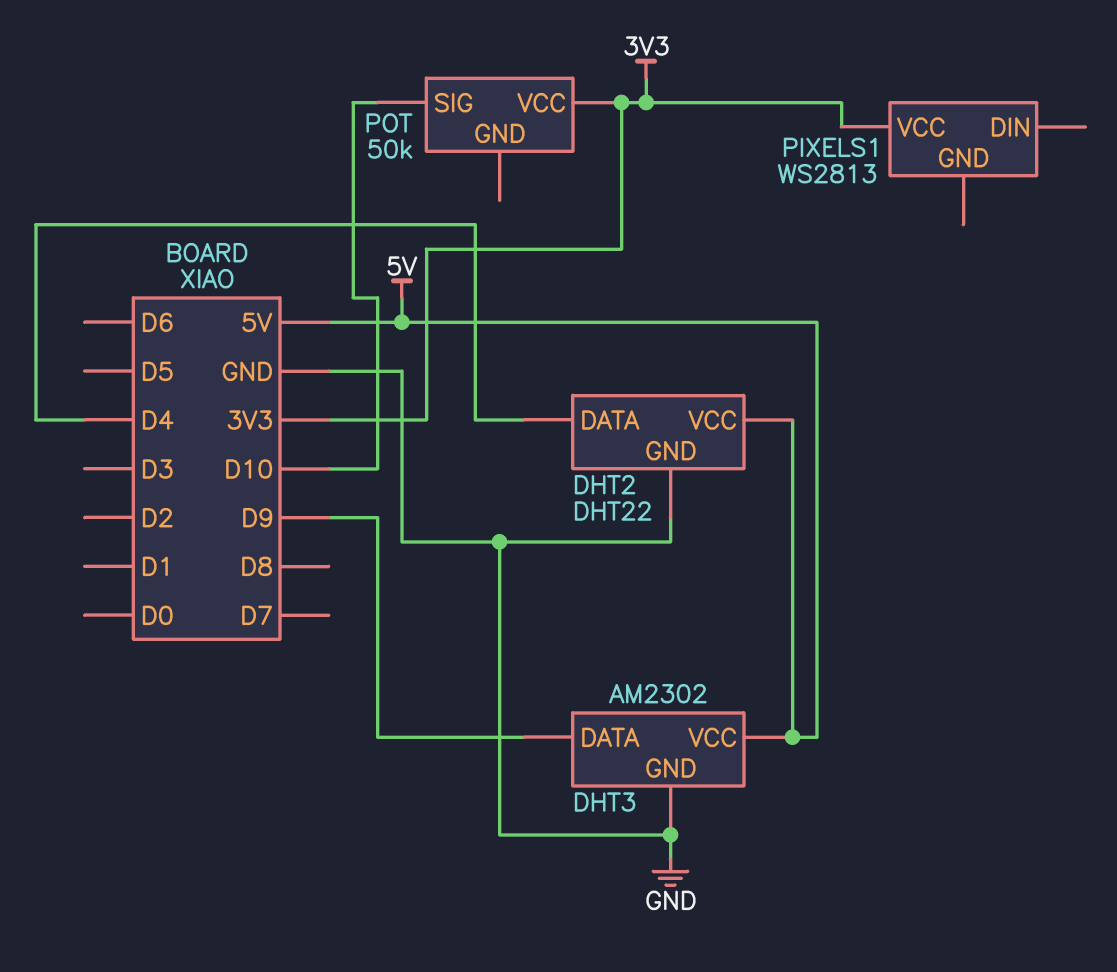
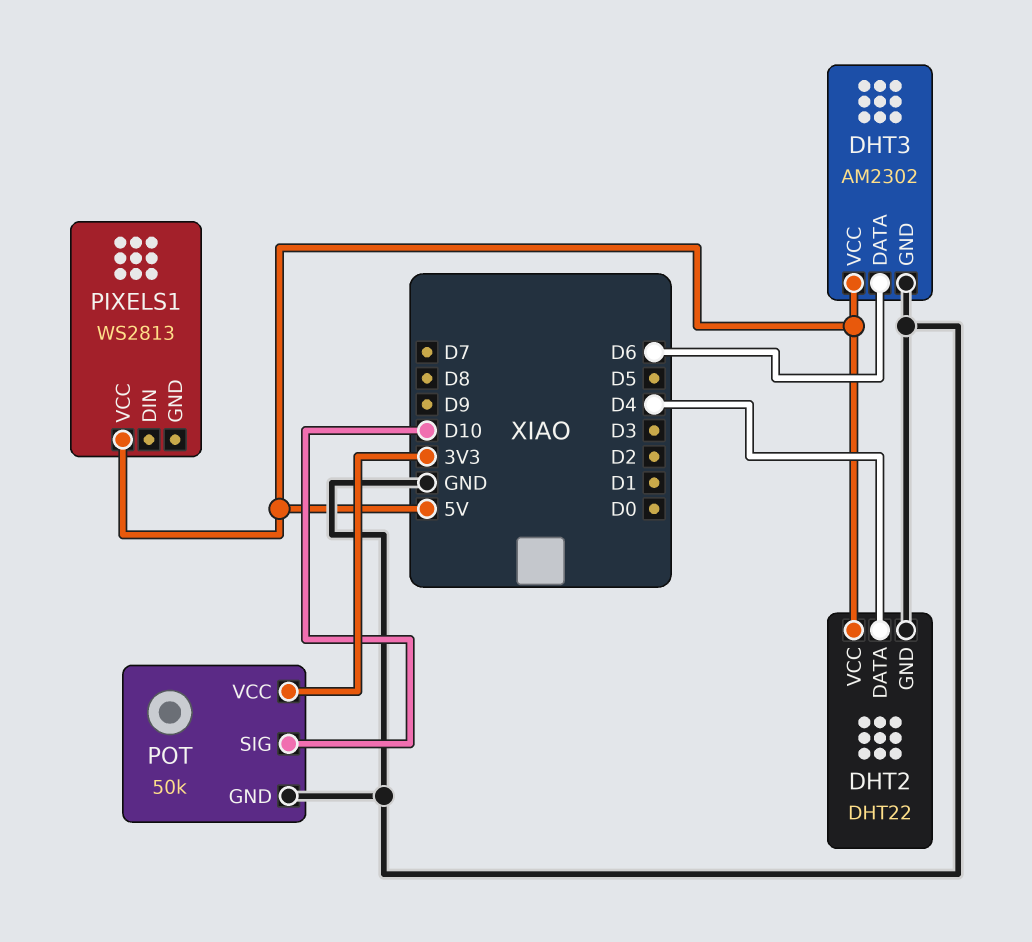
DHT3 pin DATA: D9 -> D6
PIXELS1 pin VCC: 3V3 -> 5V
POT pin GND: none -> GND

